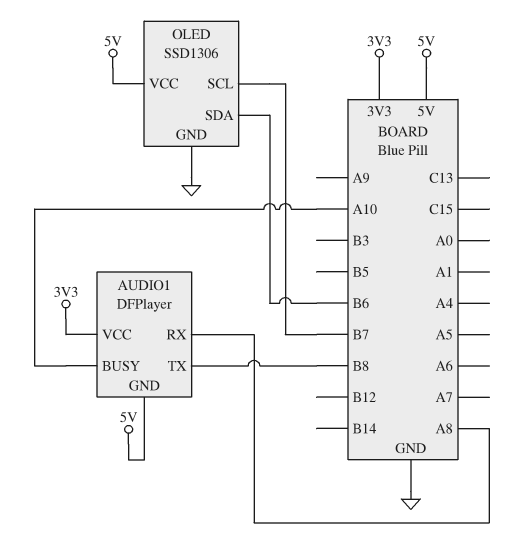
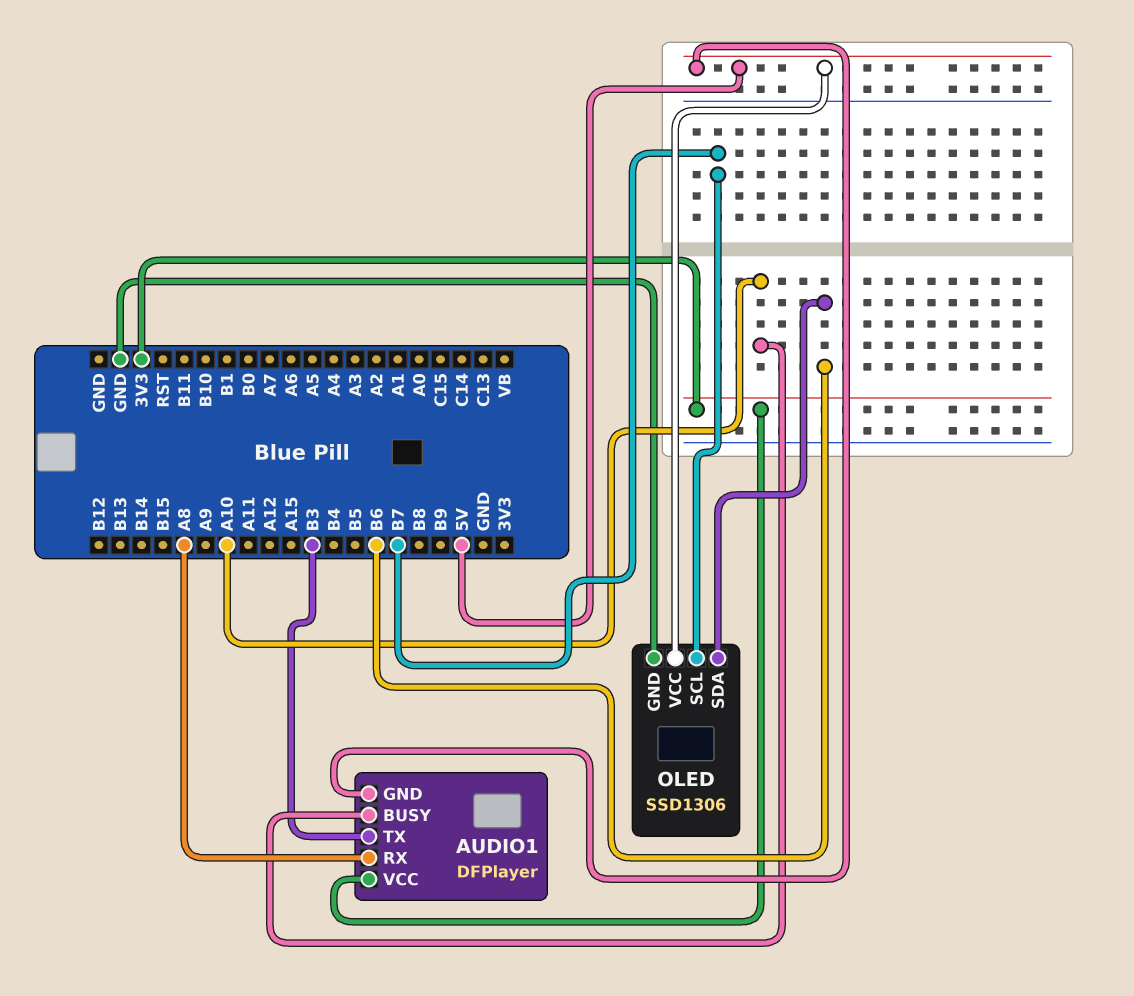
AUDIO1 pin TX: B8 -> B3

